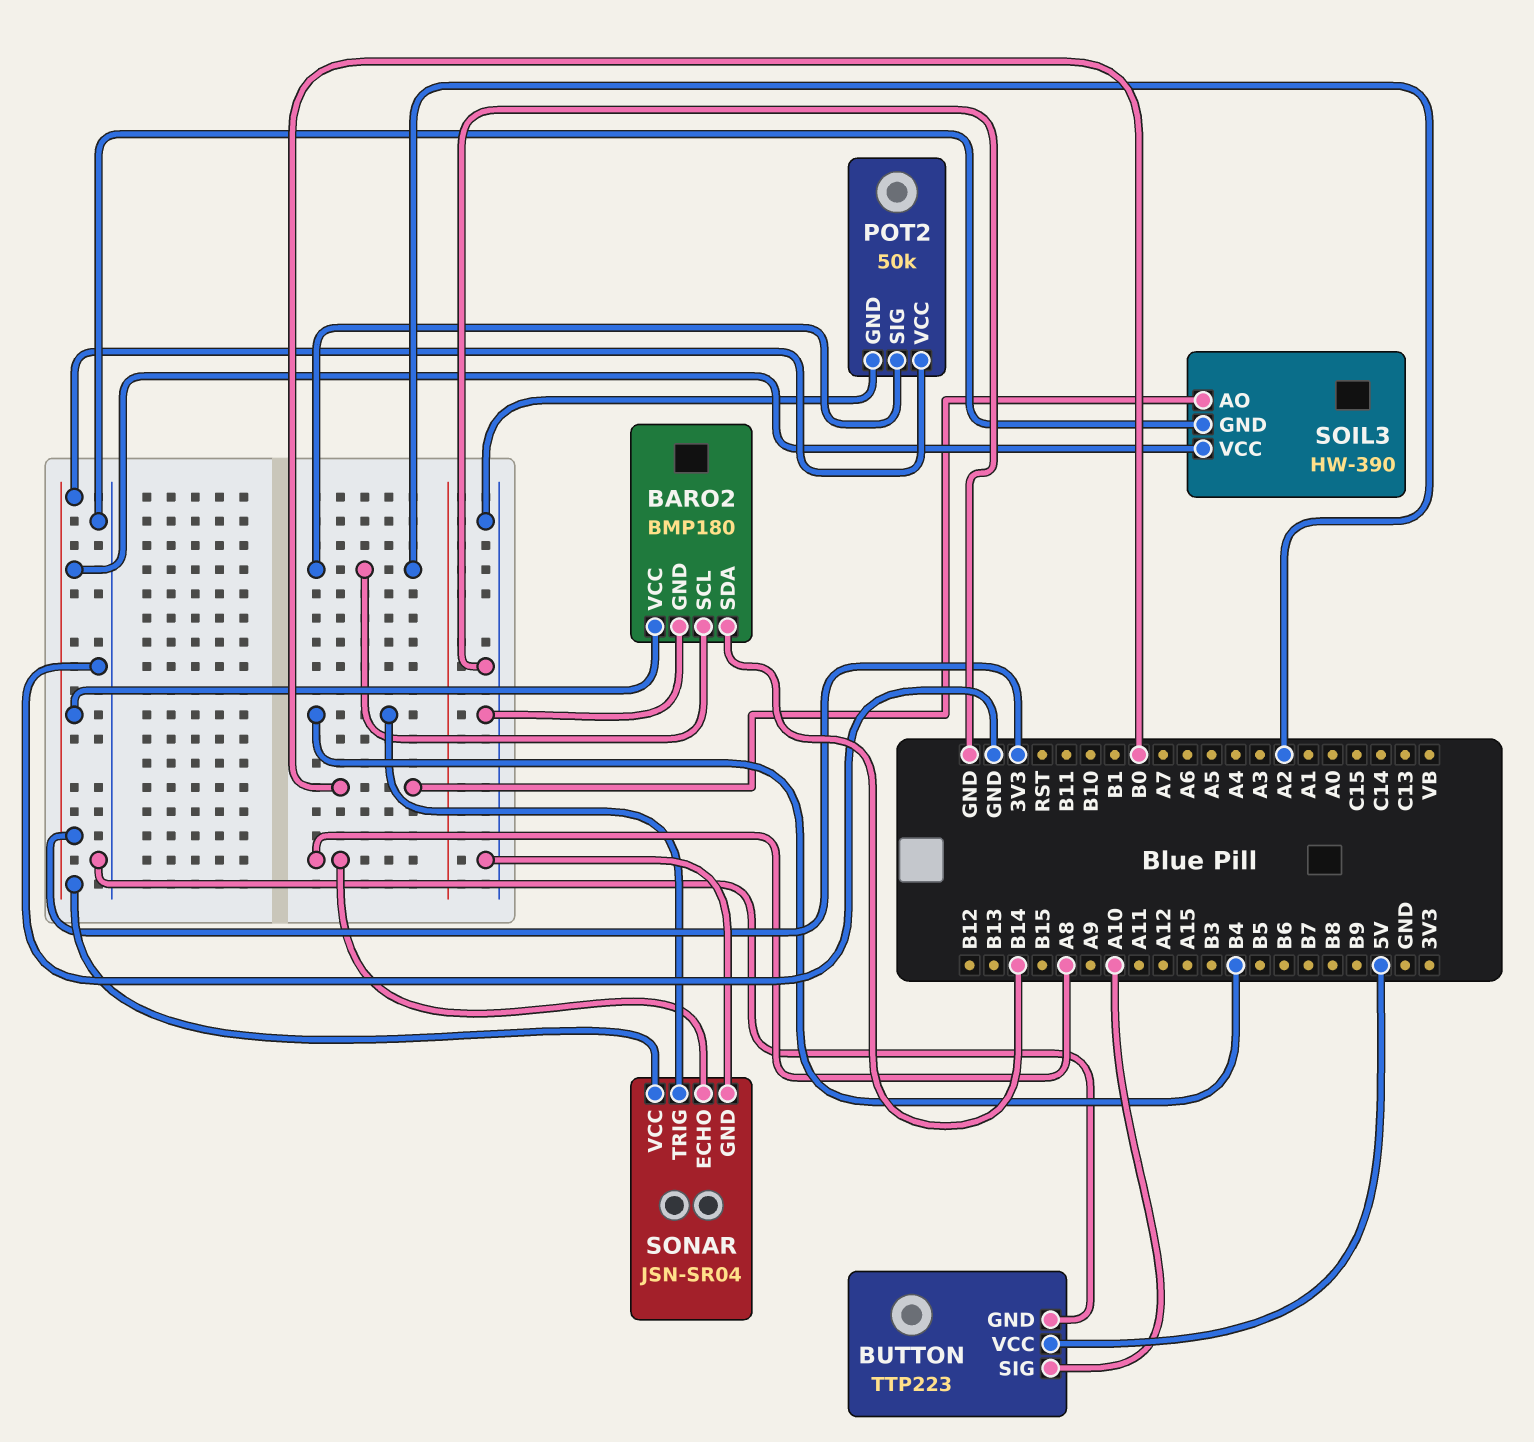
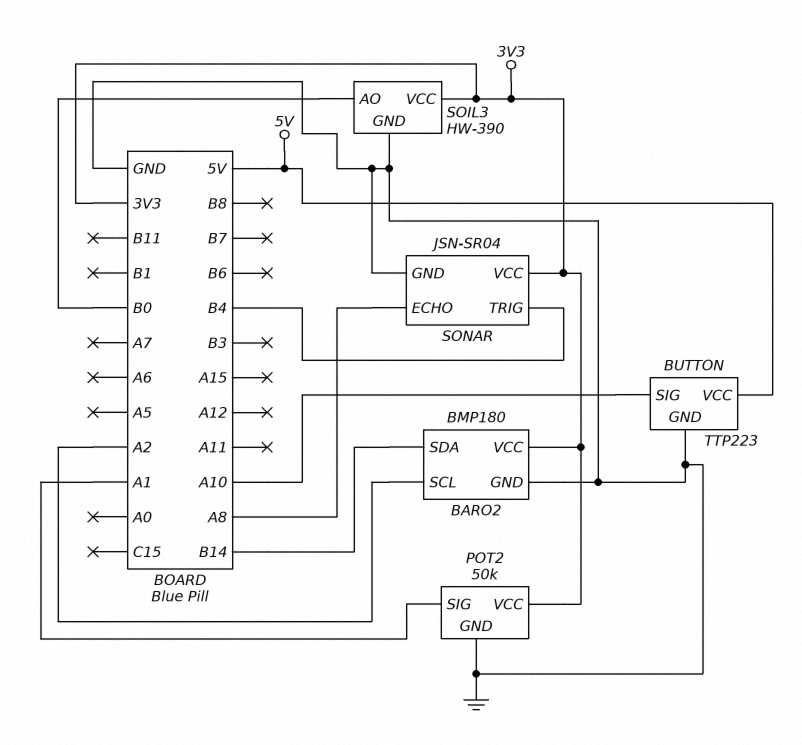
POT2 pin SIG: A2 -> A1

